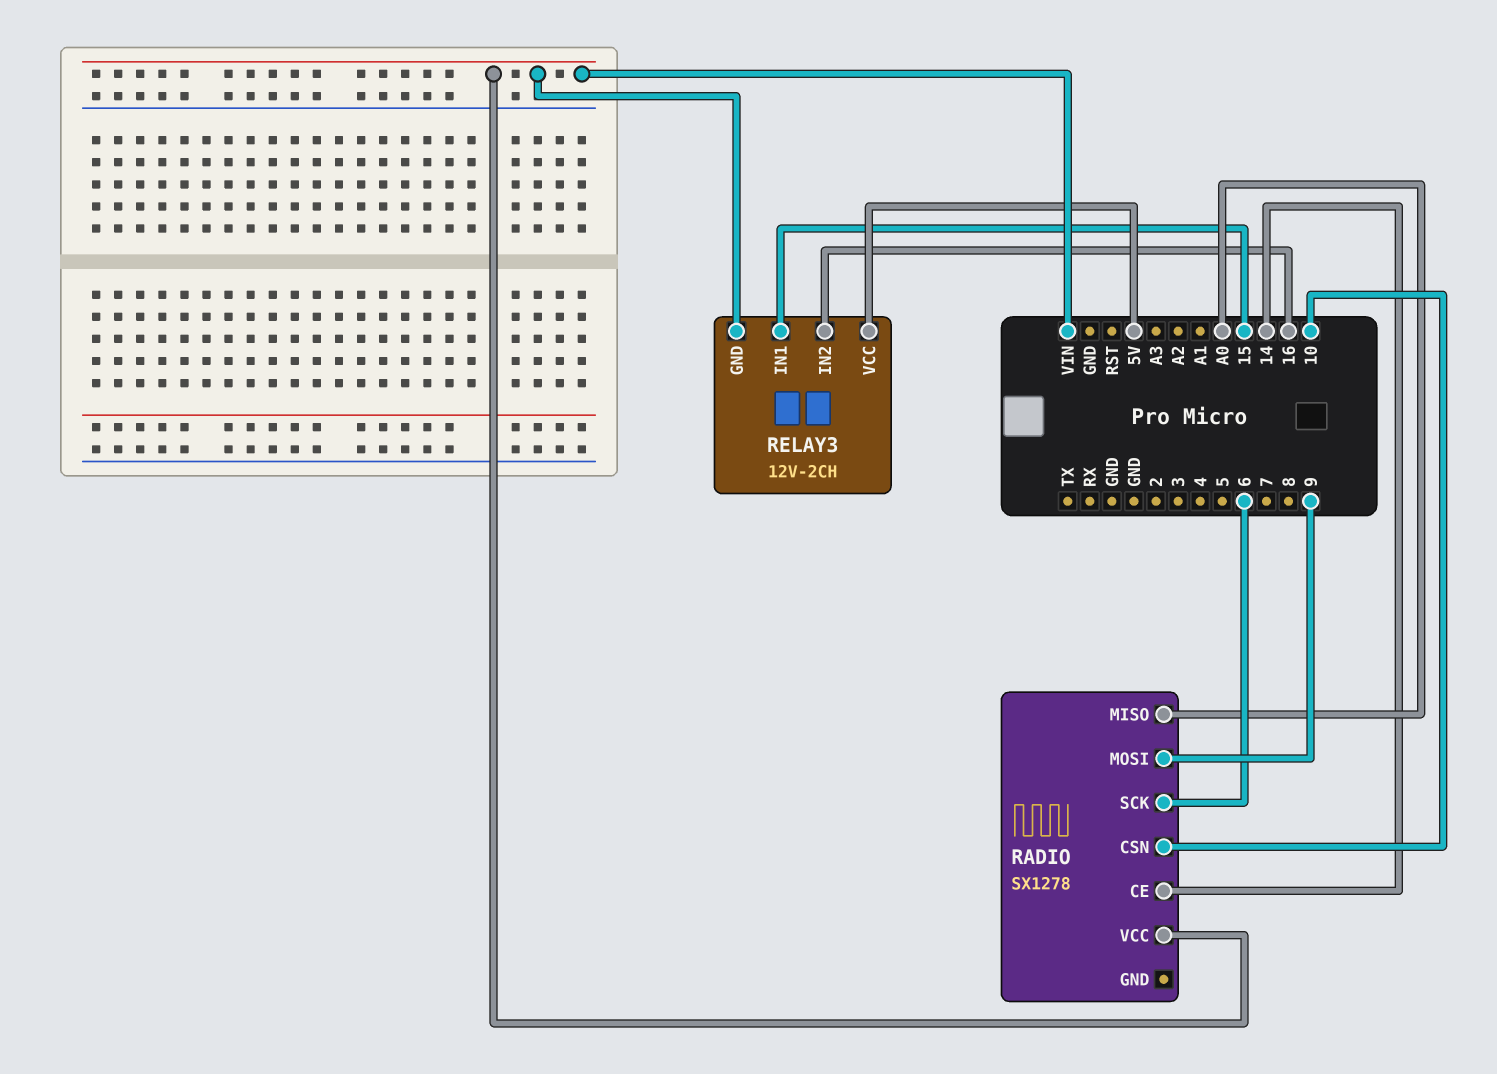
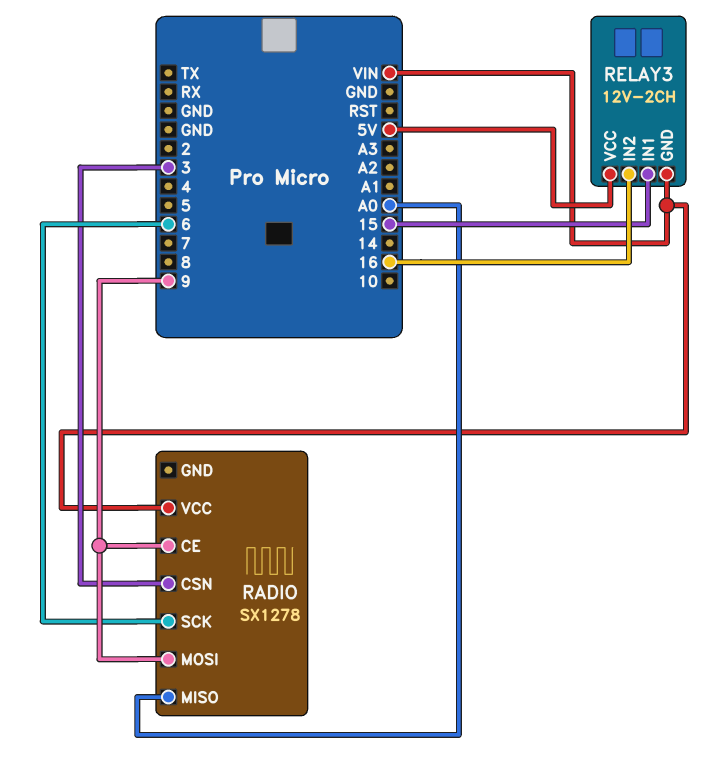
RADIO pin CE: 14 -> 9
RADIO pin CSN: 10 -> 3

